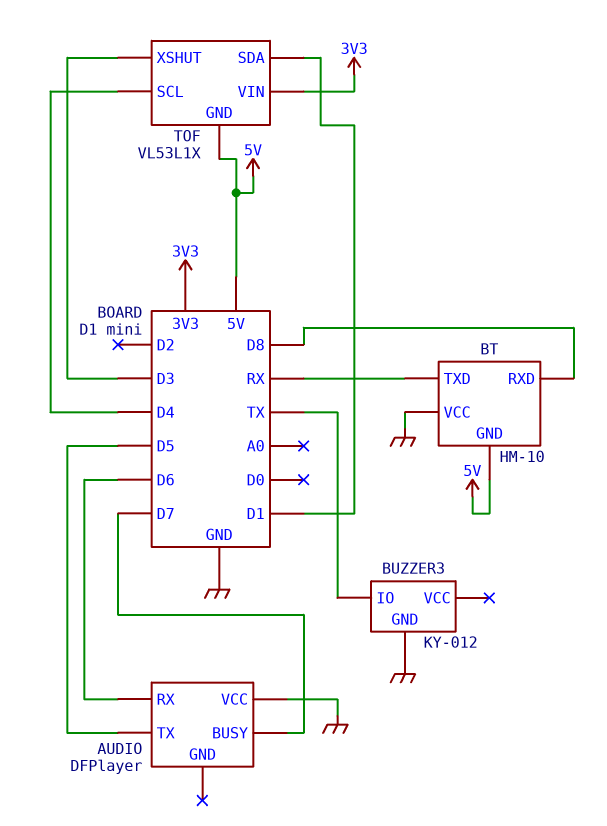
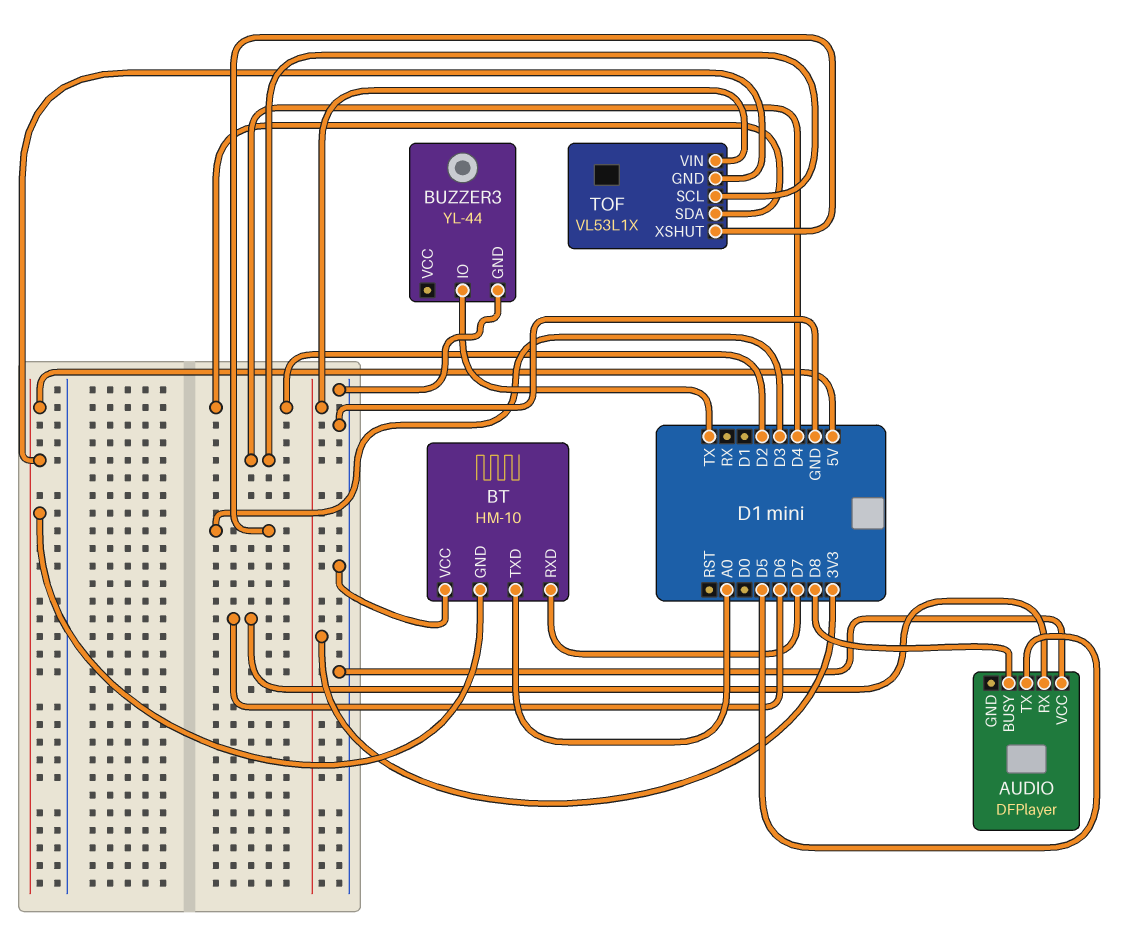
AUDIO pin BUSY: D7 -> D8
BT pin RXD: D8 -> D7
BT pin TXD: RX -> A0
BUZZER3: KY-012 -> YL-44
TOF pin SDA: D1 -> D2

